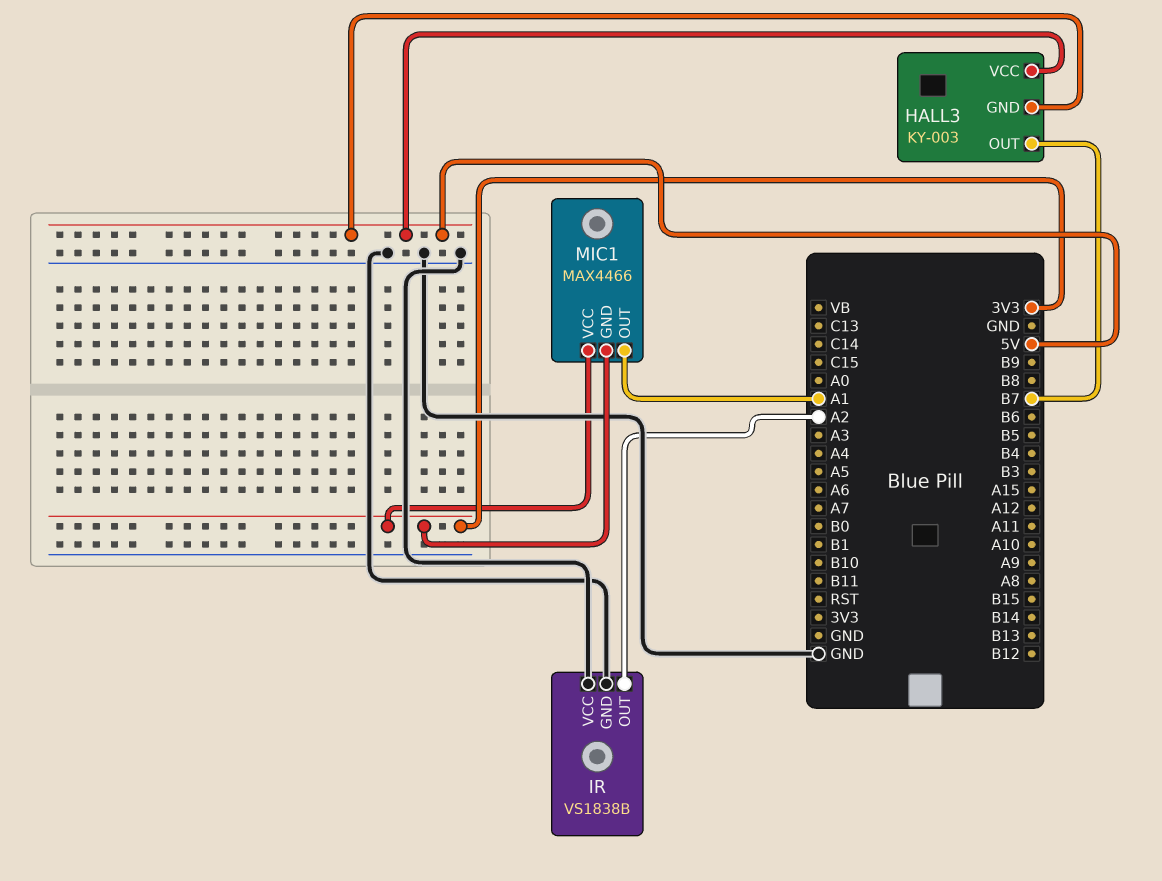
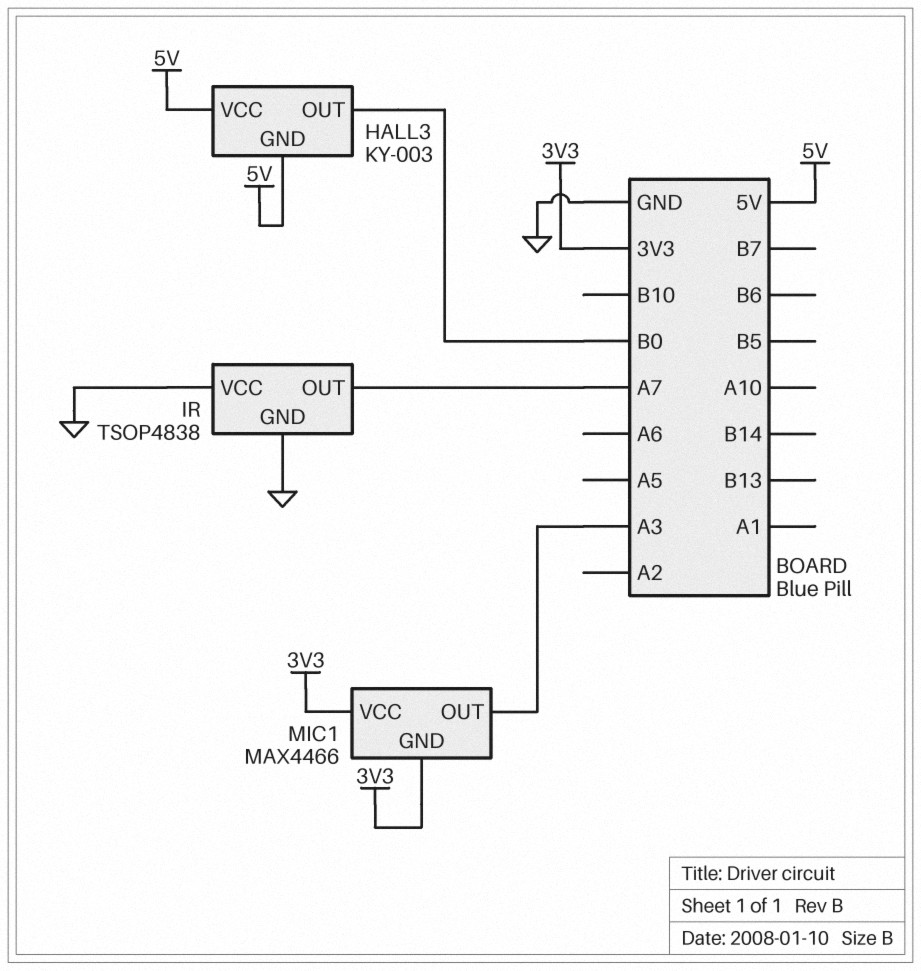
HALL3 pin OUT: B7 -> B0
IR: VS1838B -> TSOP4838
IR pin OUT: A2 -> A7
MIC1 pin OUT: A1 -> A3

